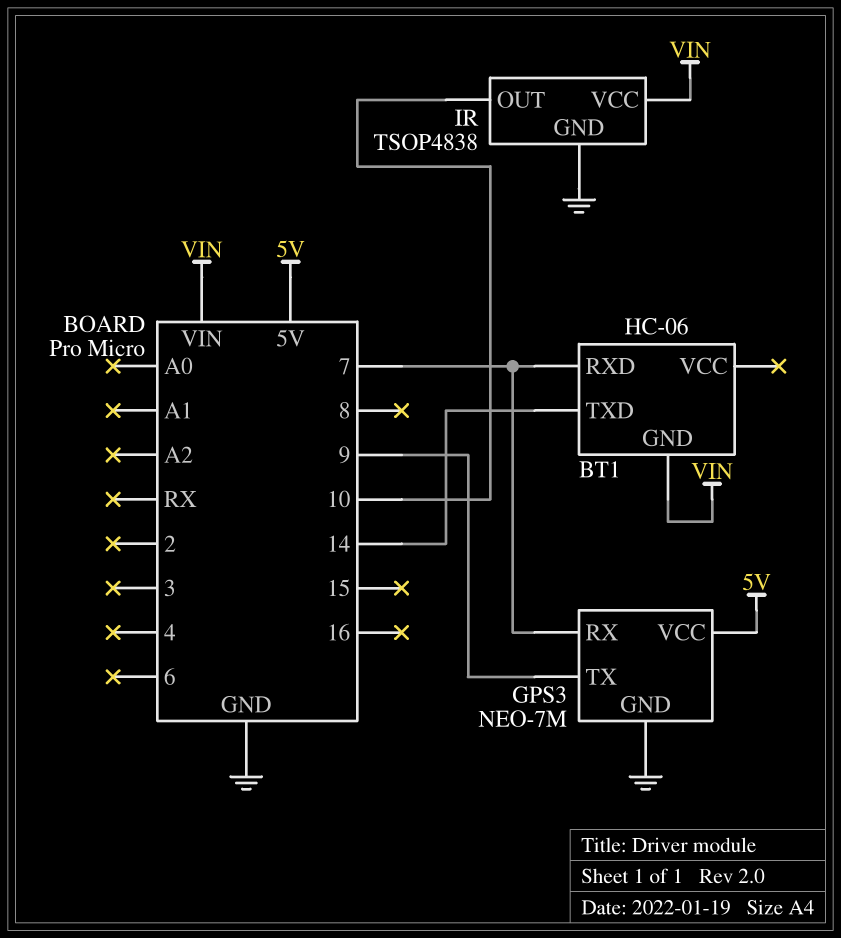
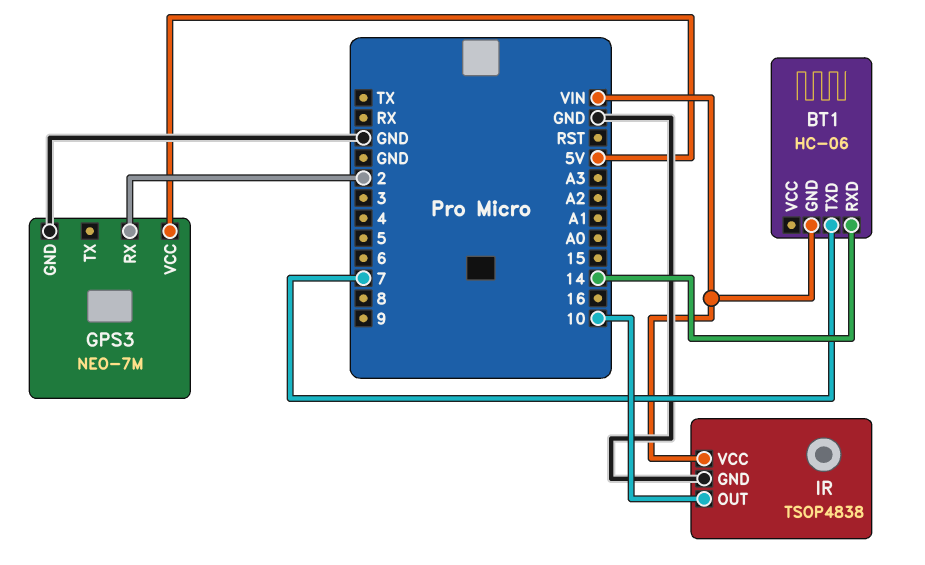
BT1 pin RXD: 7 -> 14
BT1 pin TXD: 14 -> 7
GPS3 pin RX: 7 -> 2
GPS3 pin TX: 9 -> none

